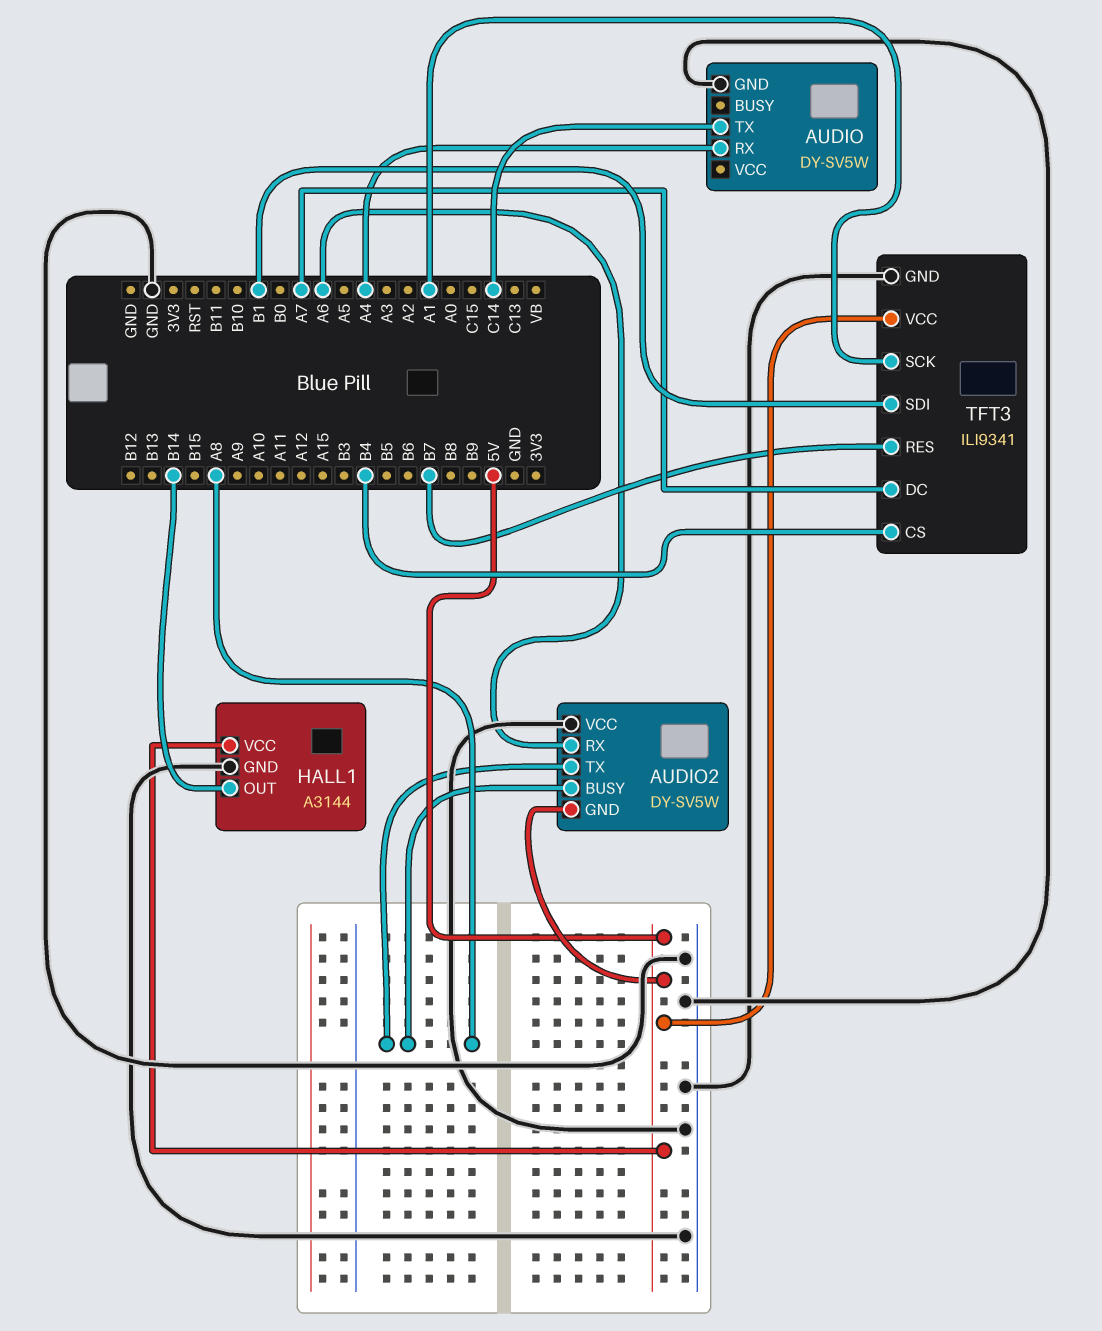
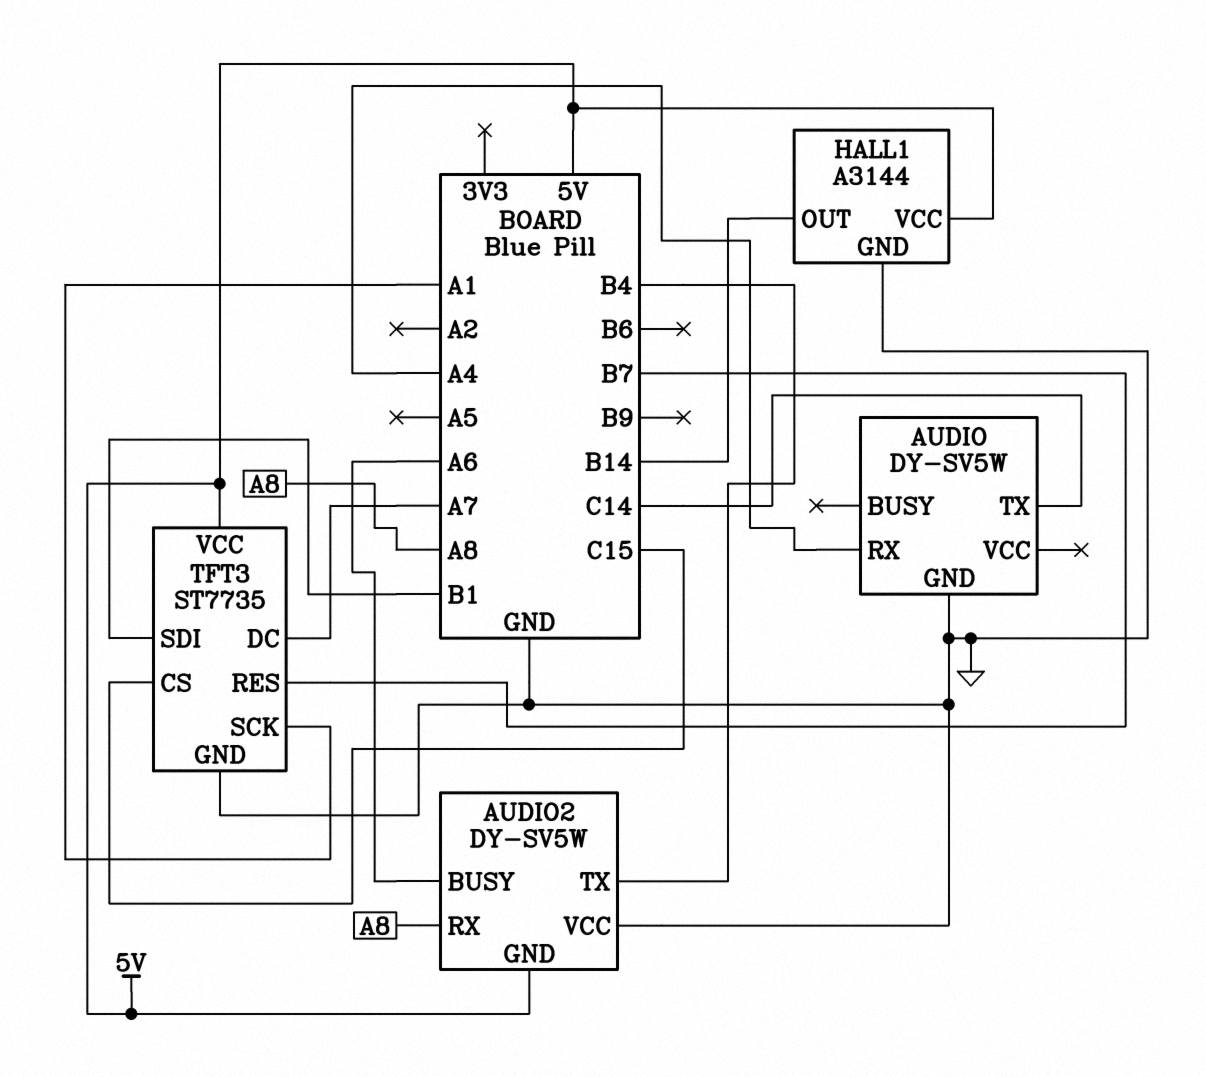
AUDIO2 pin BUSY: A8 -> A6
AUDIO2 pin RX: A6 -> A8
AUDIO2 pin TX: A8 -> B4
TFT3: ILI9341 -> ST7735
TFT3 pin CS: B4 -> C15

